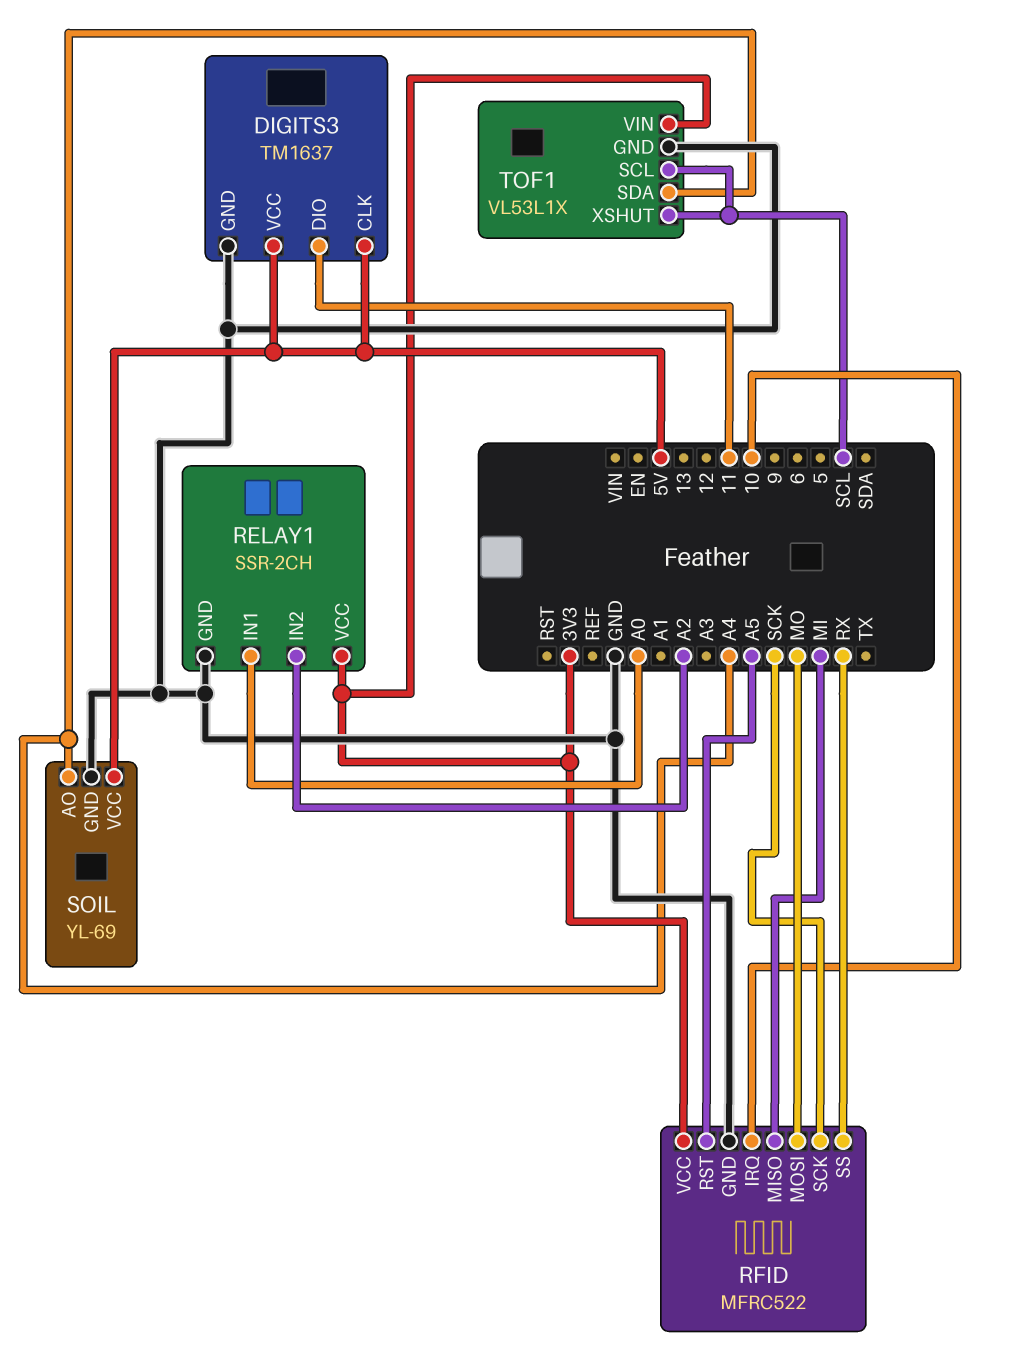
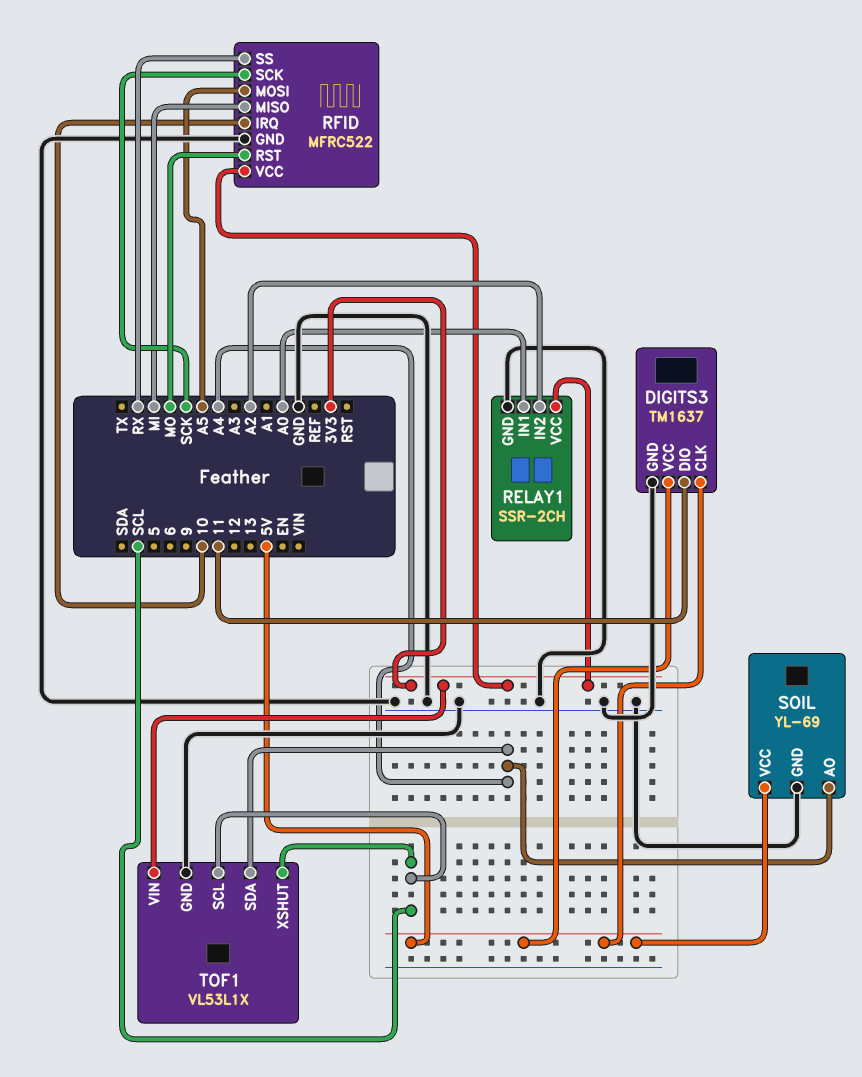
RFID pin MOSI: MO -> A5
RFID pin RST: A5 -> MO

